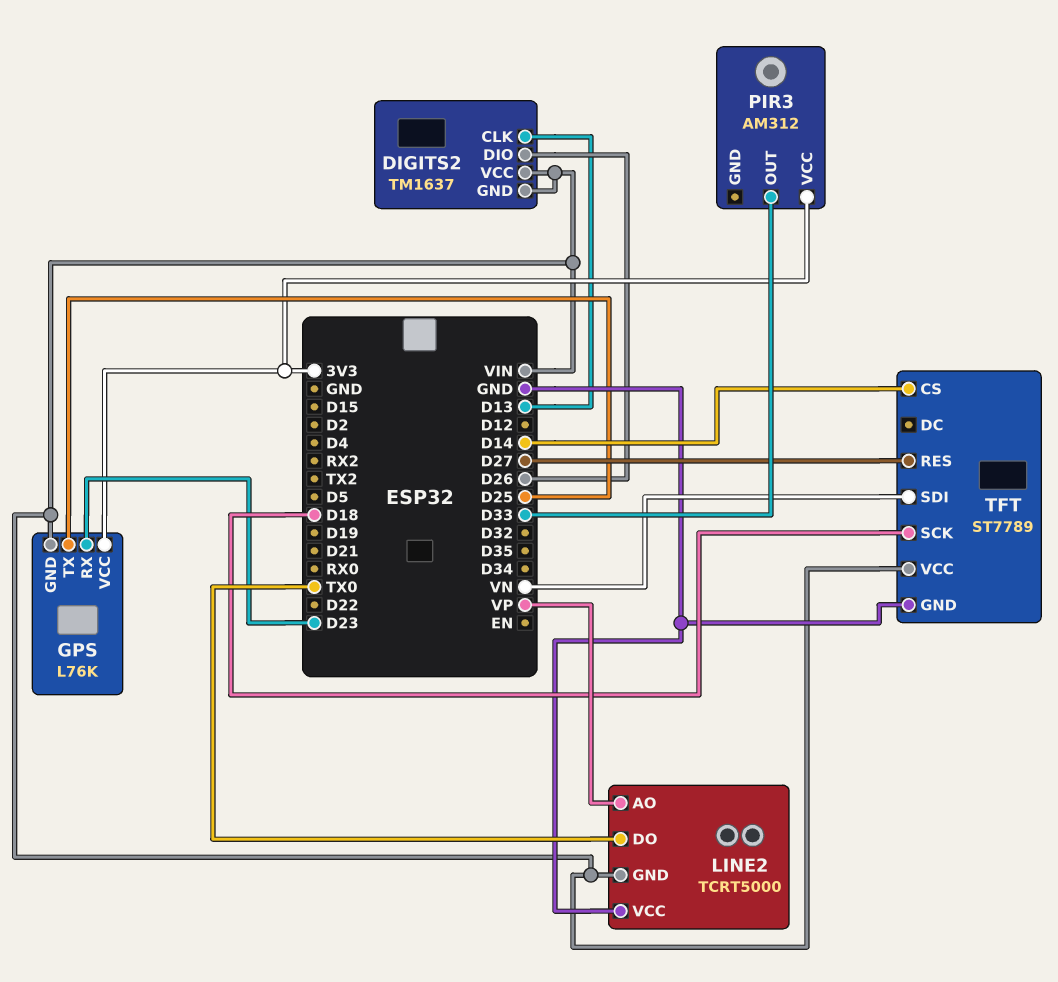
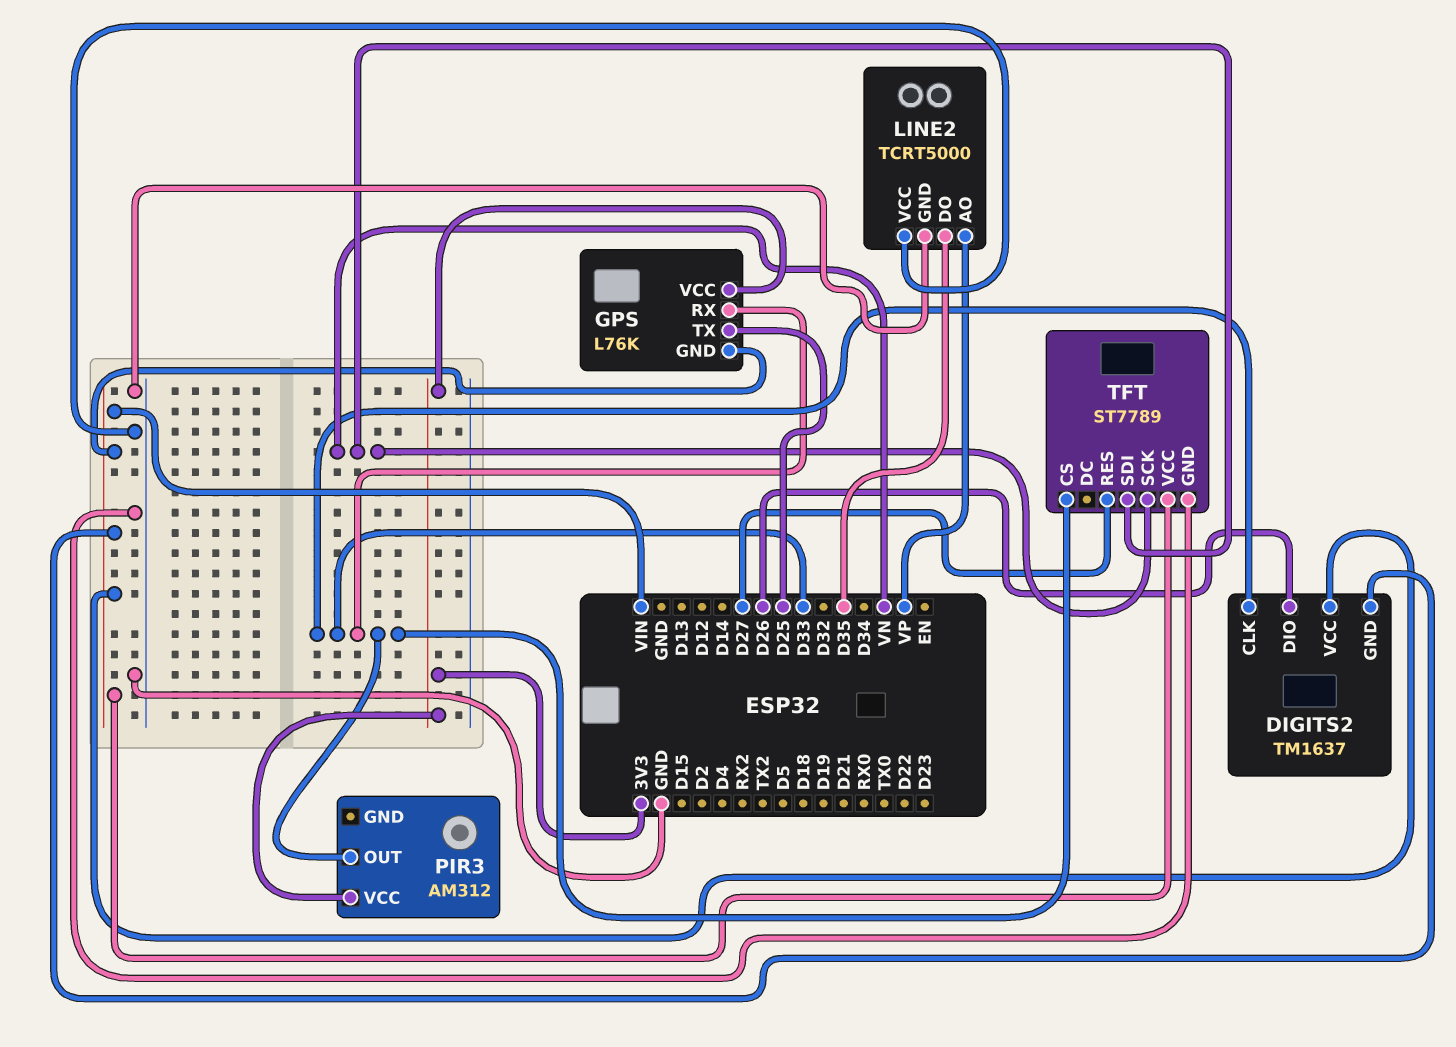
DIGITS2 pin CLK: D13 -> D33
GPS pin RX: D23 -> D33
LINE2 pin DO: TX0 -> D35
LINE2 pin GND: VIN -> GND
TFT pin CS: D14 -> D33
TFT pin SCK: D18 -> VN

